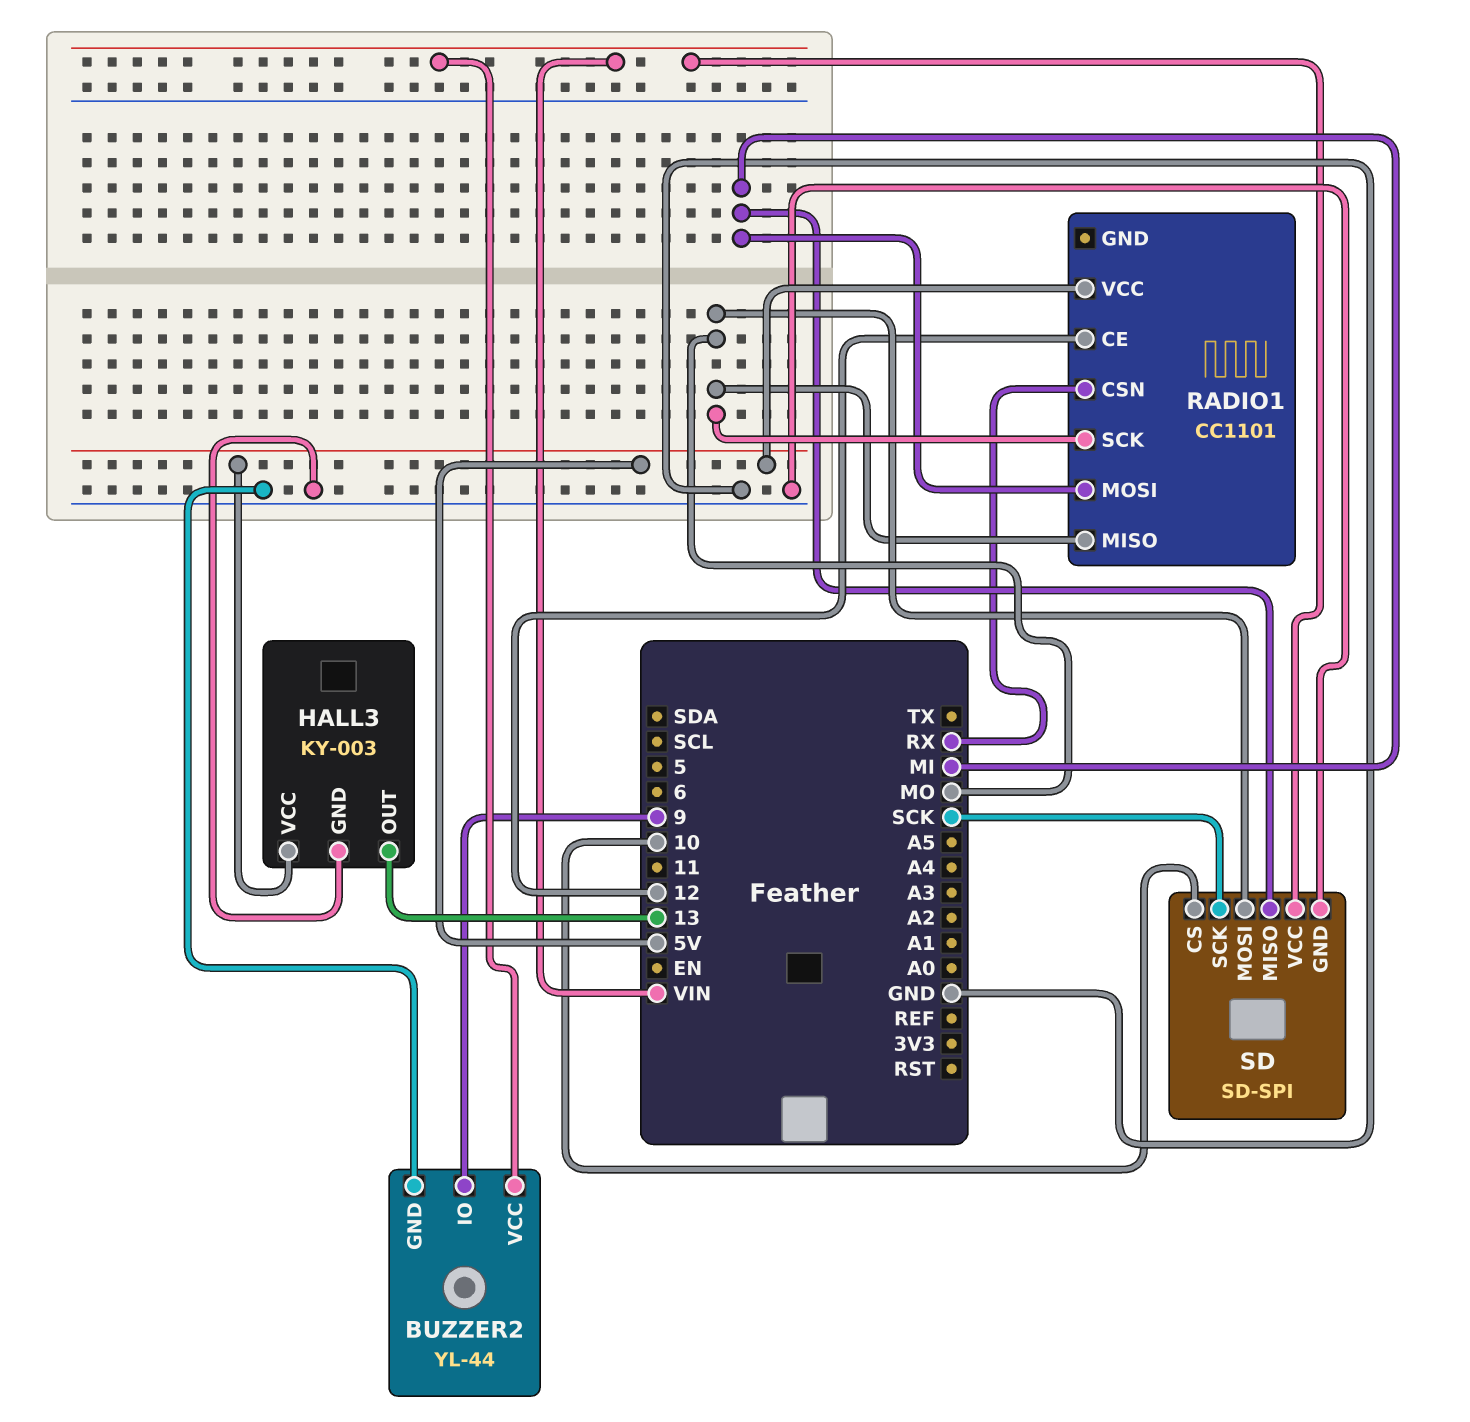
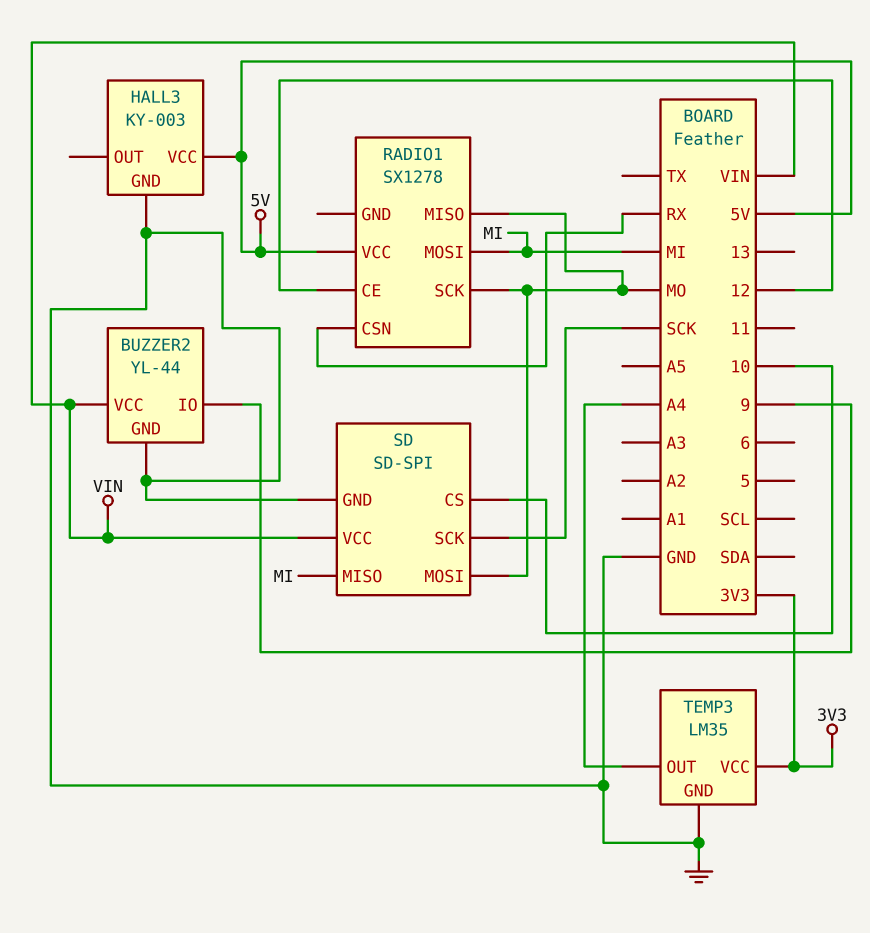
HALL3 pin OUT: 13 -> none
RADIO1: CC1101 -> SX1278
TEMP3: none -> LM35
TEMP3 pin GND: none -> GND
TEMP3 pin OUT: none -> A4
TEMP3 pin VCC: none -> 3V3

